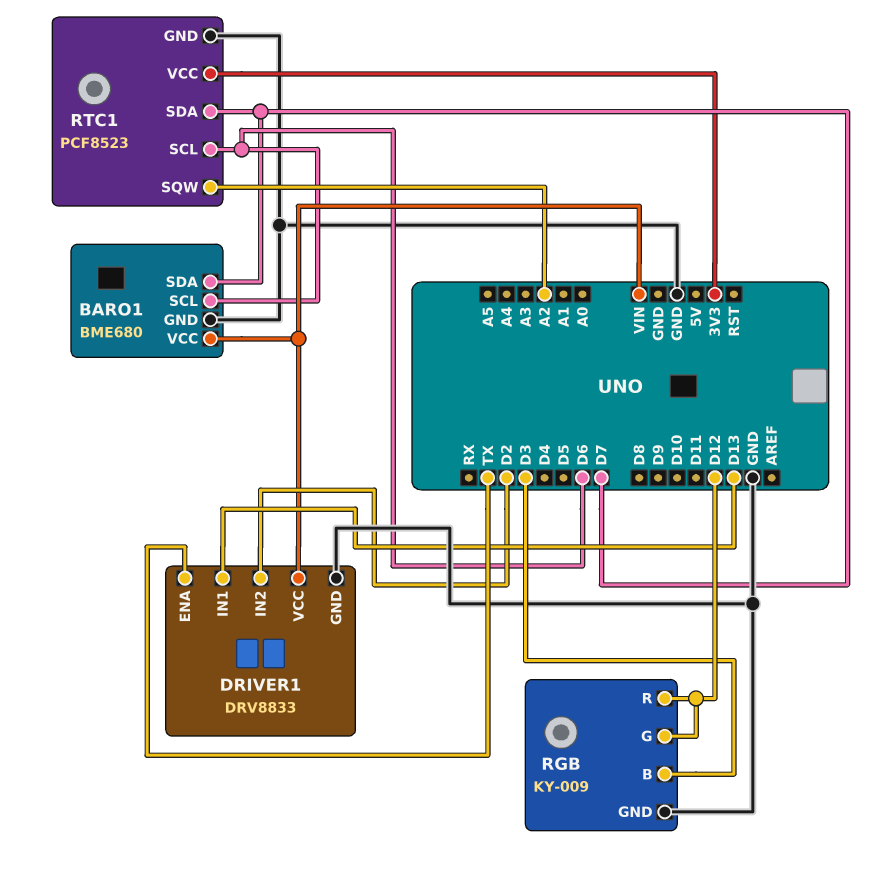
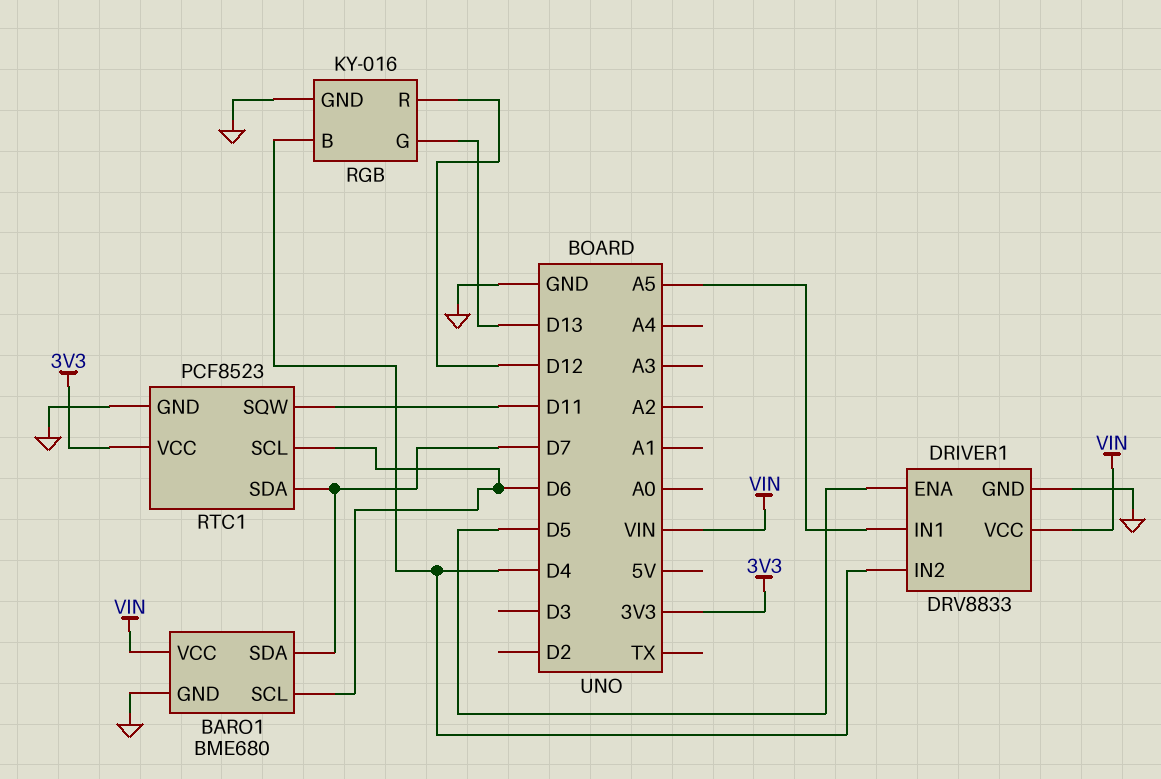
DRIVER1 pin ENA: TX -> D5
DRIVER1 pin IN1: D13 -> A5
DRIVER1 pin IN2: D2 -> D4
RGB: KY-009 -> KY-016
RGB pin B: D3 -> D4
RGB pin G: D12 -> D13
RTC1 pin SQW: A2 -> D11

